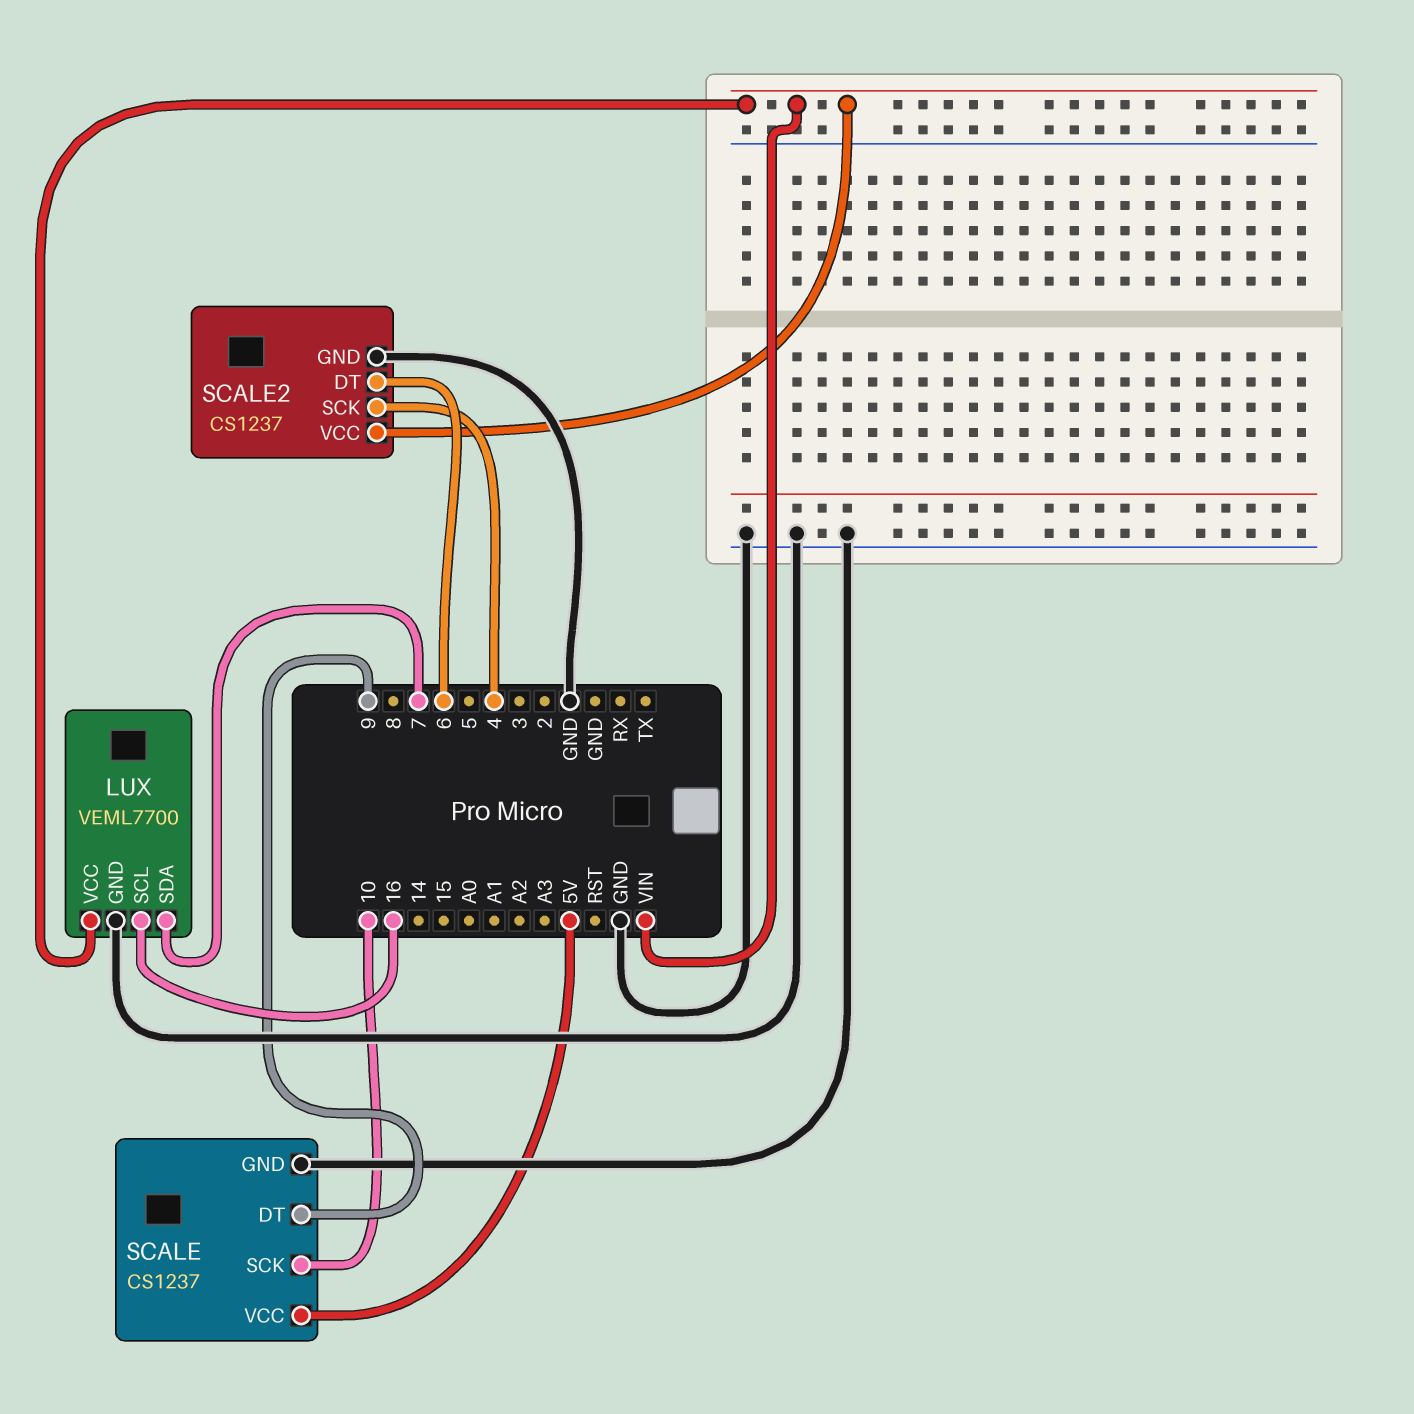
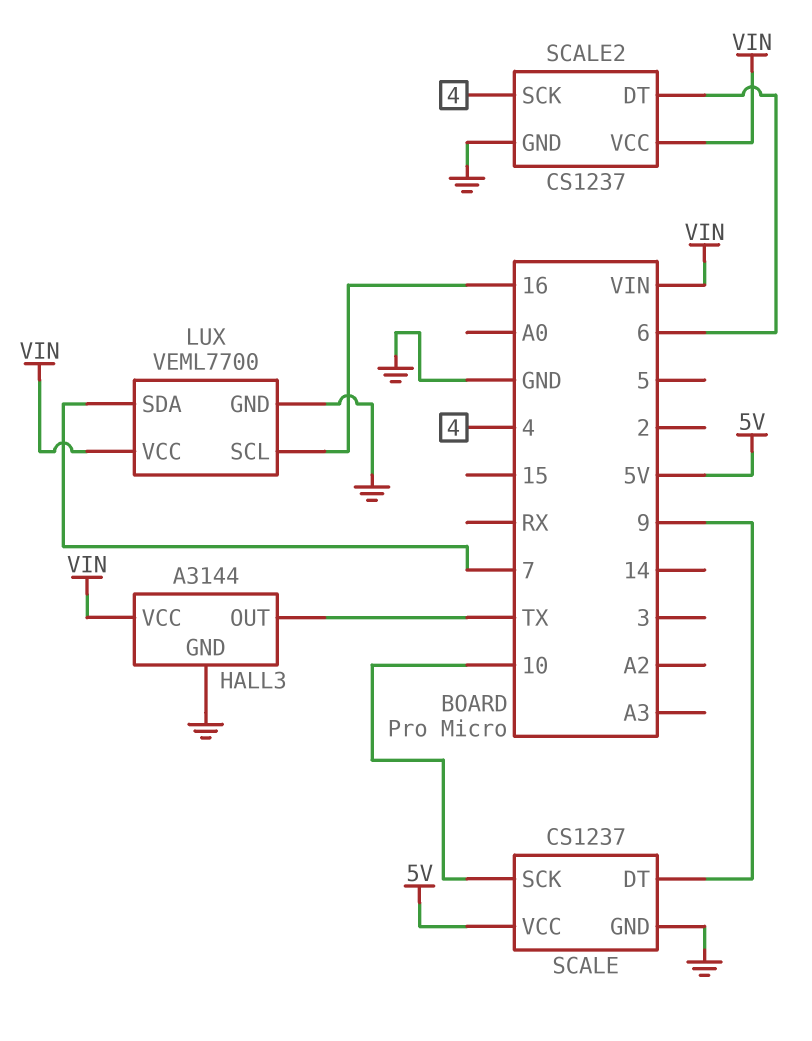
HALL3: none -> A3144
HALL3 pin GND: none -> GND
HALL3 pin OUT: none -> TX
HALL3 pin VCC: none -> VIN

